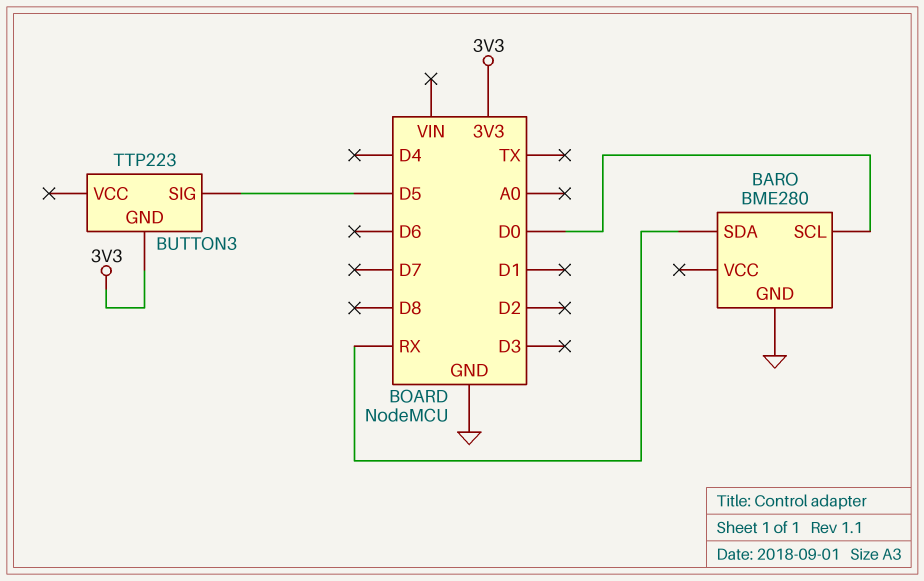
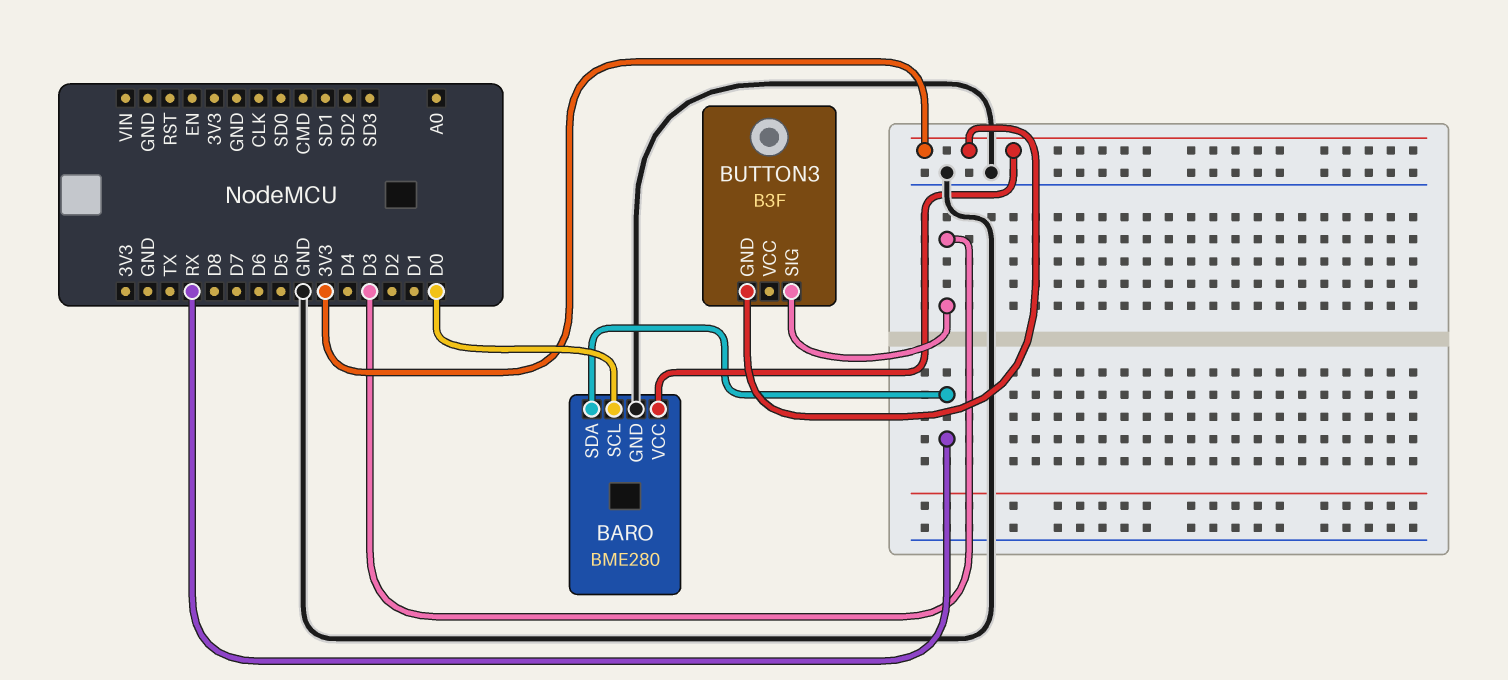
BARO pin VCC: none -> 3V3
BUTTON3: TTP223 -> B3F
BUTTON3 pin SIG: D5 -> D3

